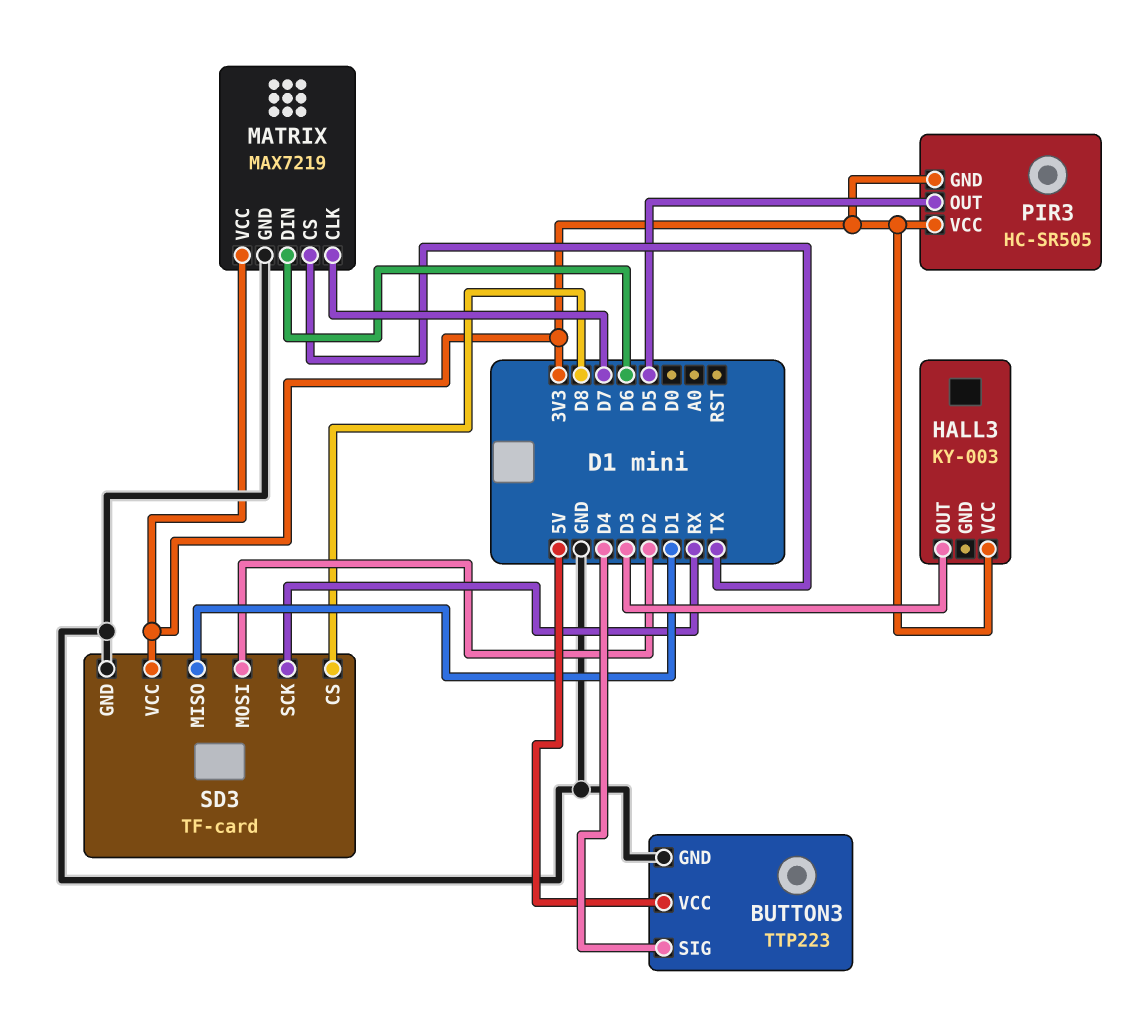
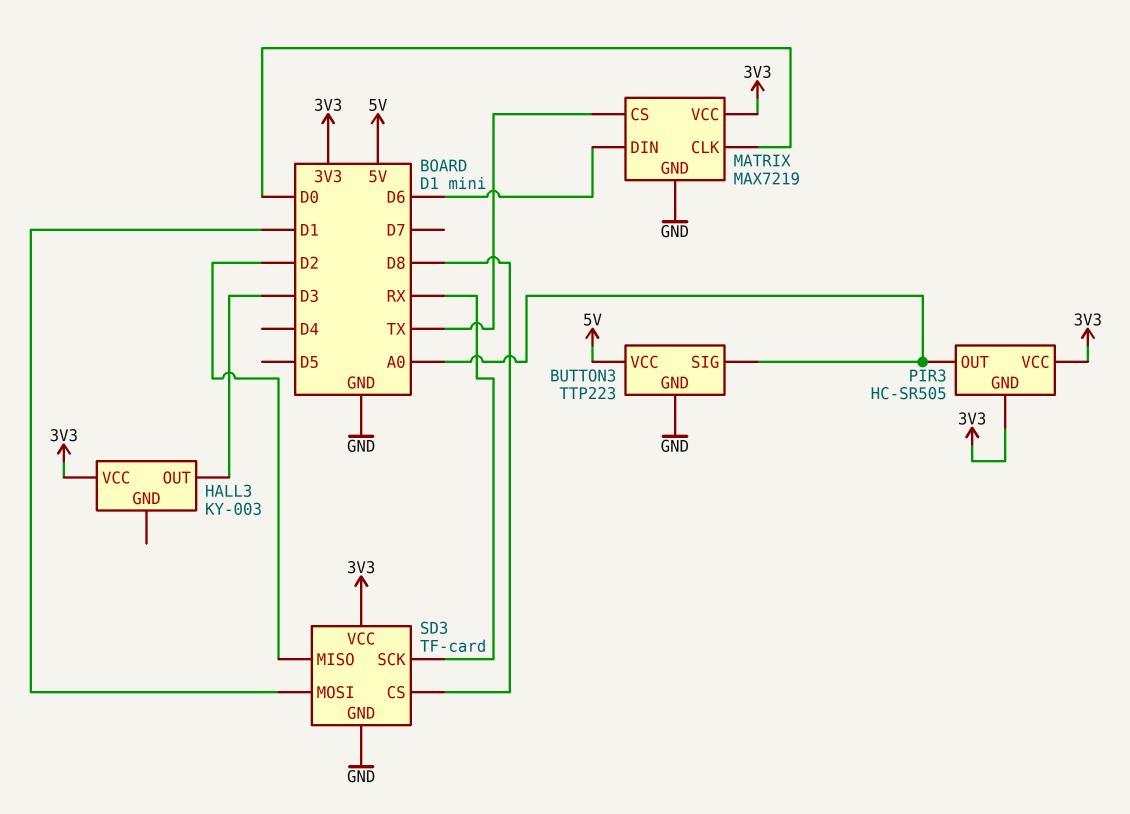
BUTTON3 pin SIG: D4 -> A0
MATRIX pin CLK: D7 -> D0
PIR3 pin OUT: D5 -> A0
SD3 pin MISO: D1 -> D2
SD3 pin MOSI: D2 -> D1

